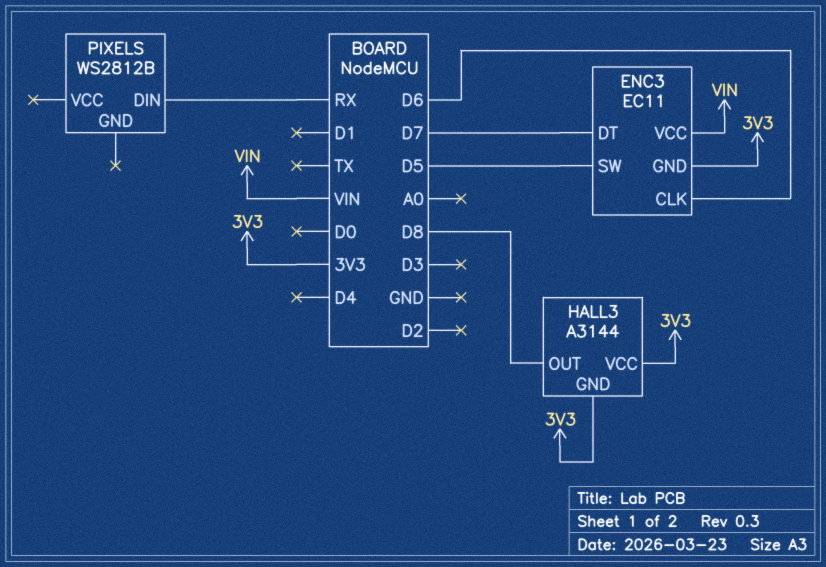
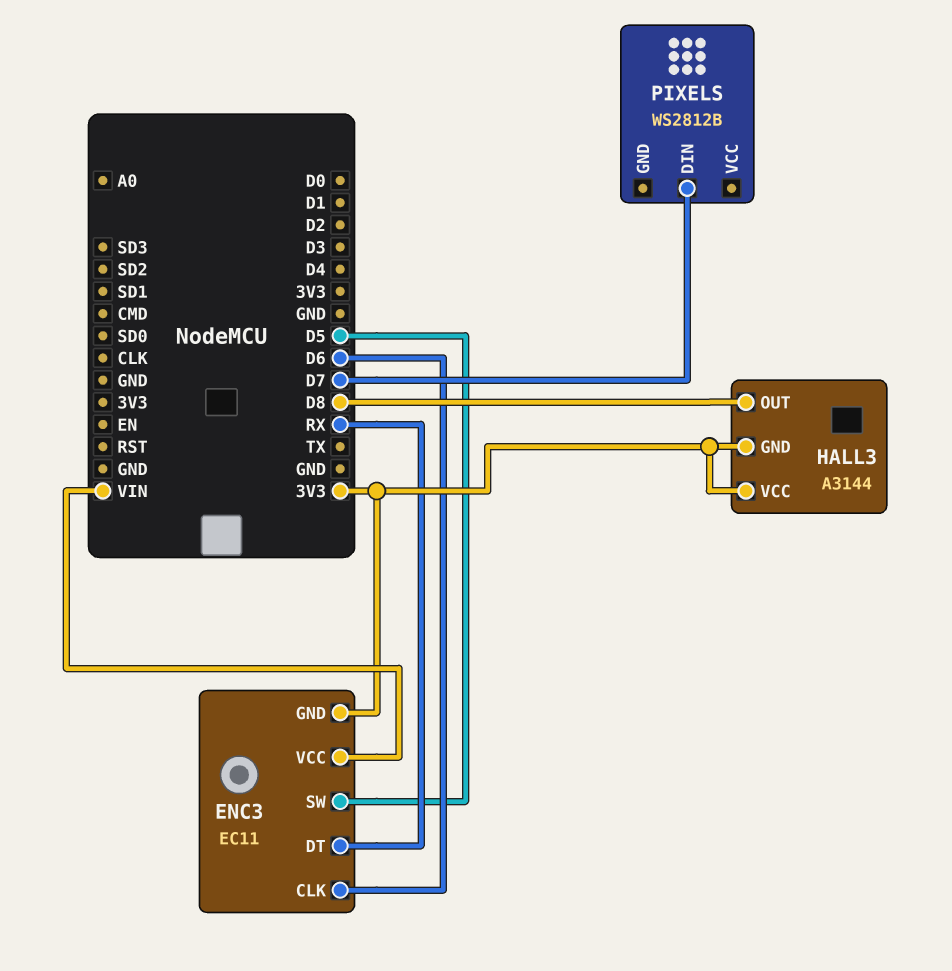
ENC3 pin DT: D7 -> RX
PIXELS pin DIN: RX -> D7

